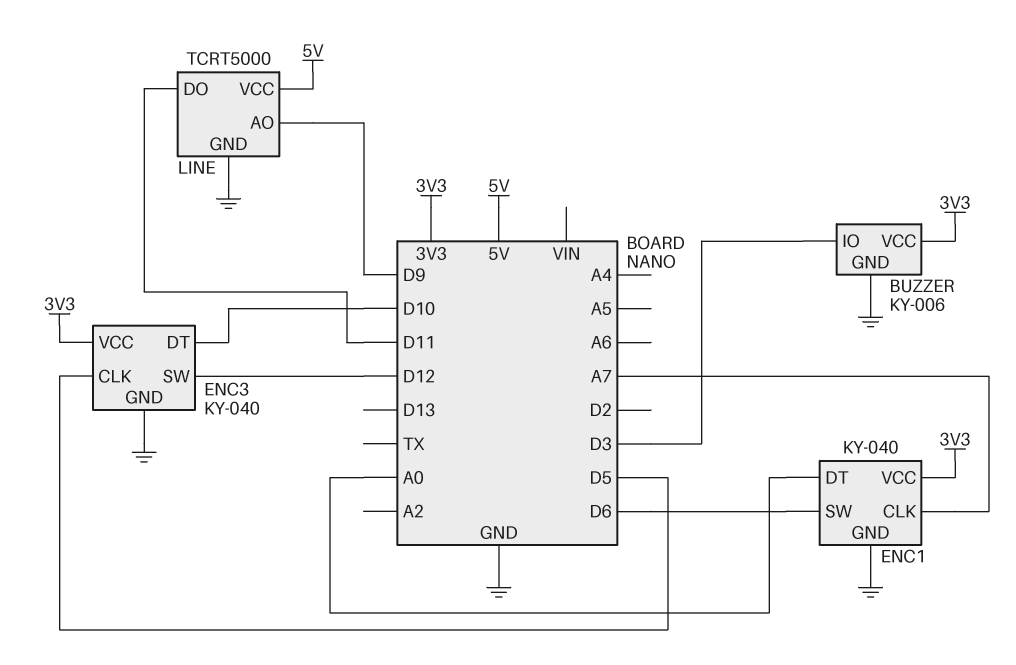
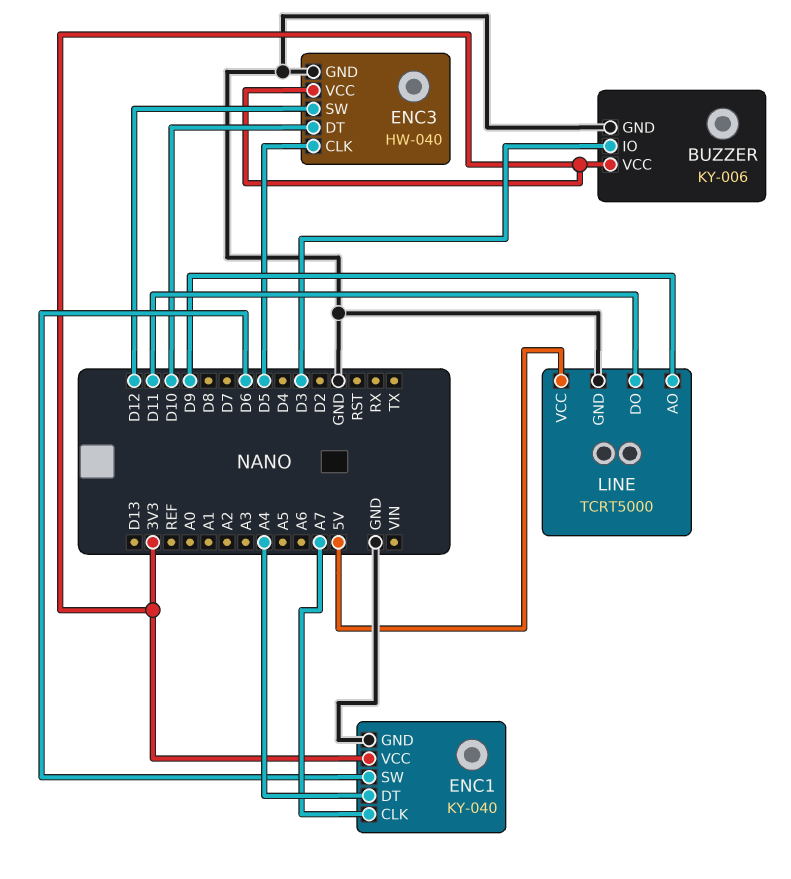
ENC1 pin DT: A0 -> A4
ENC3: KY-040 -> HW-040

